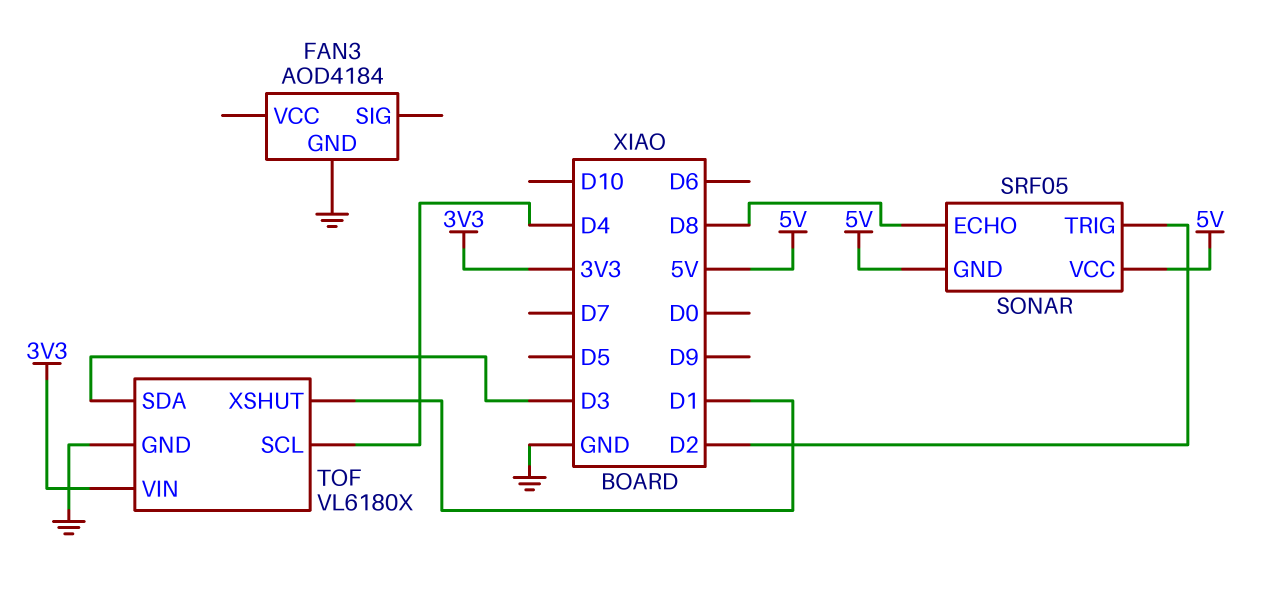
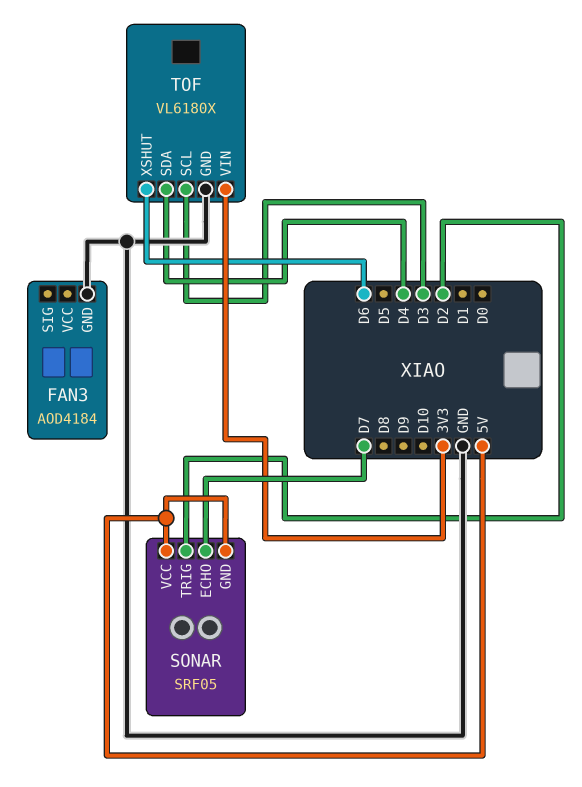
SONAR pin ECHO: D8 -> D7
TOF pin SCL: D4 -> D3
TOF pin SDA: D3 -> D4
TOF pin XSHUT: D1 -> D6

